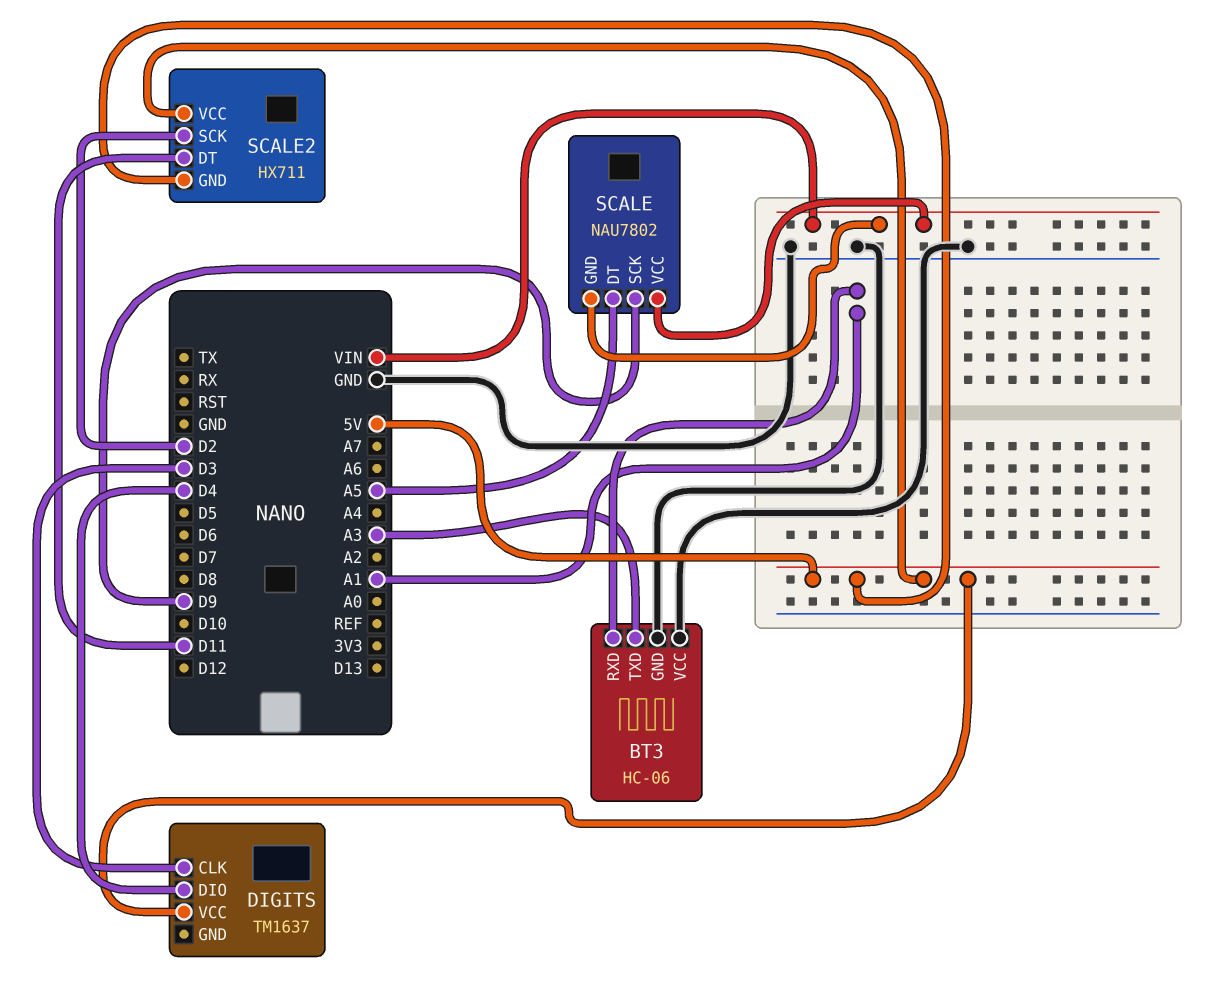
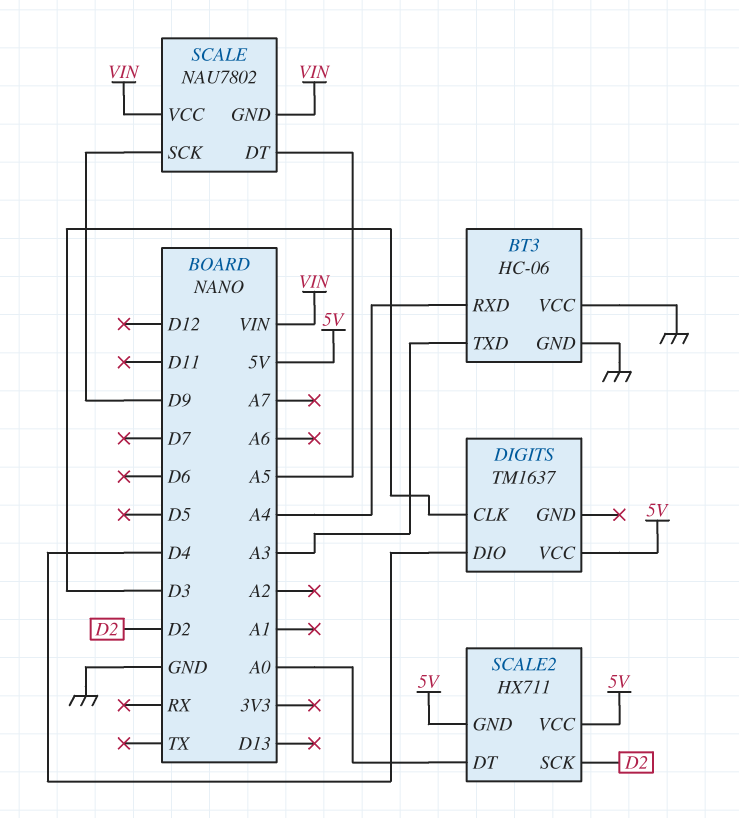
BT3 pin RXD: A1 -> A4
SCALE2 pin DT: D11 -> A0

